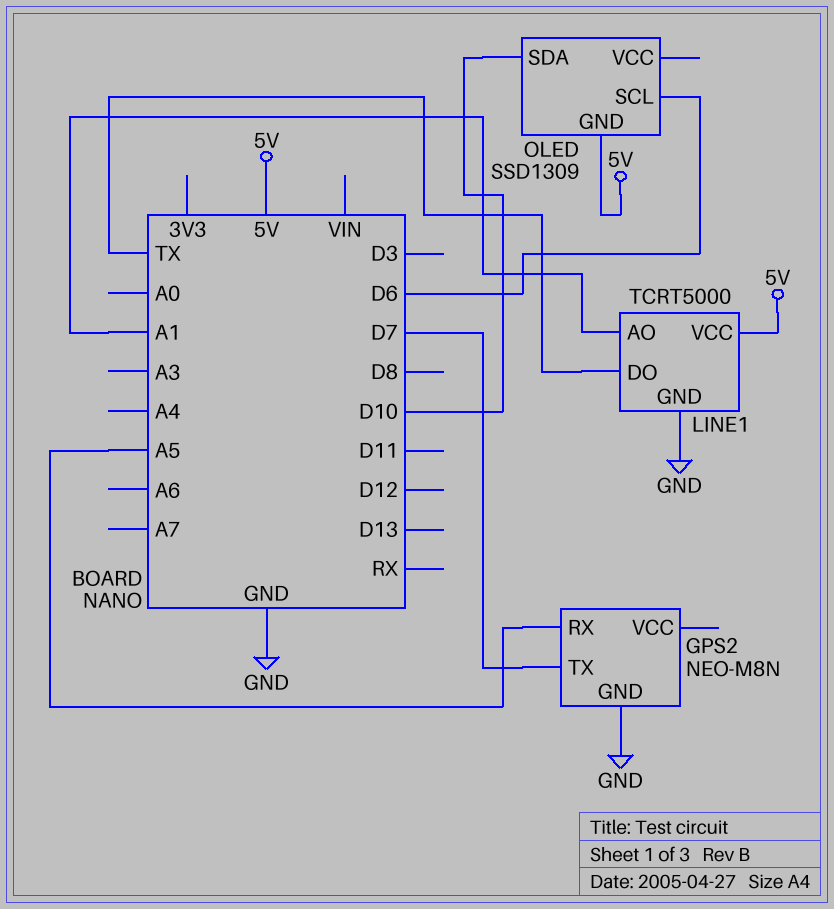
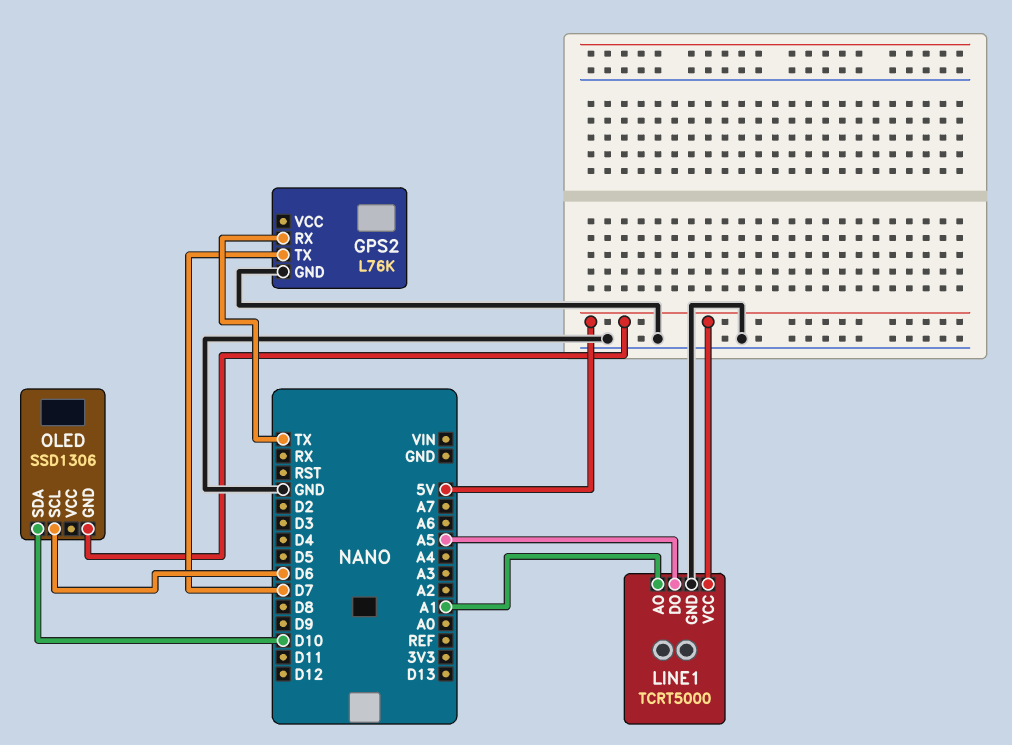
GPS2: NEO-M8N -> L76K
GPS2 pin RX: A5 -> TX
LINE1 pin DO: TX -> A5
OLED: SSD1309 -> SSD1306

